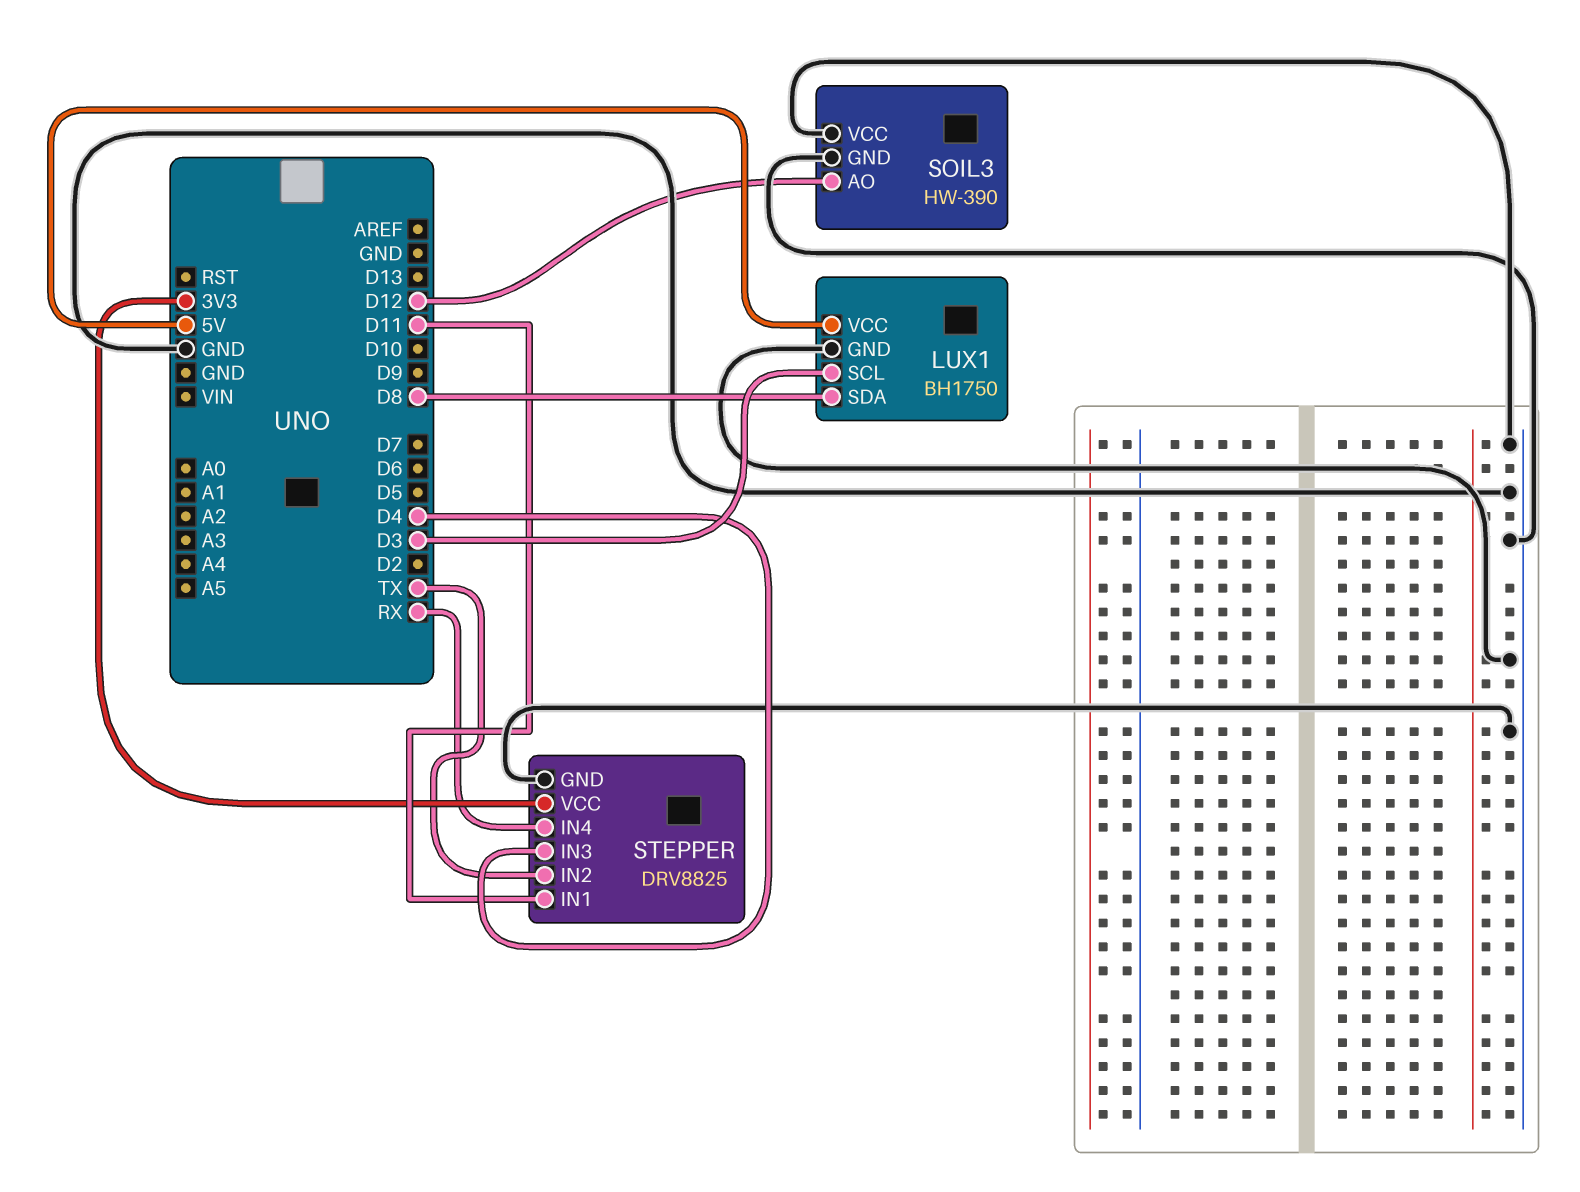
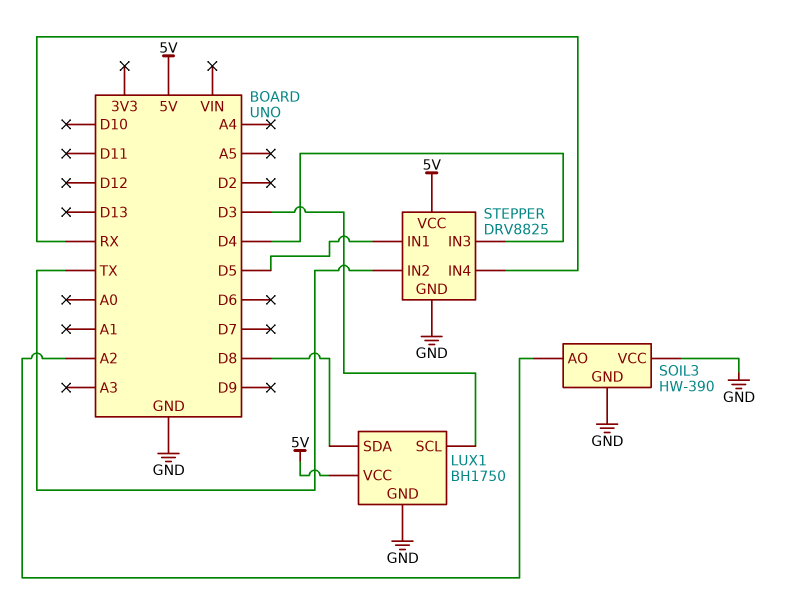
SOIL3 pin AO: D12 -> A2
STEPPER pin IN1: D11 -> D5
STEPPER pin VCC: 3V3 -> 5V

